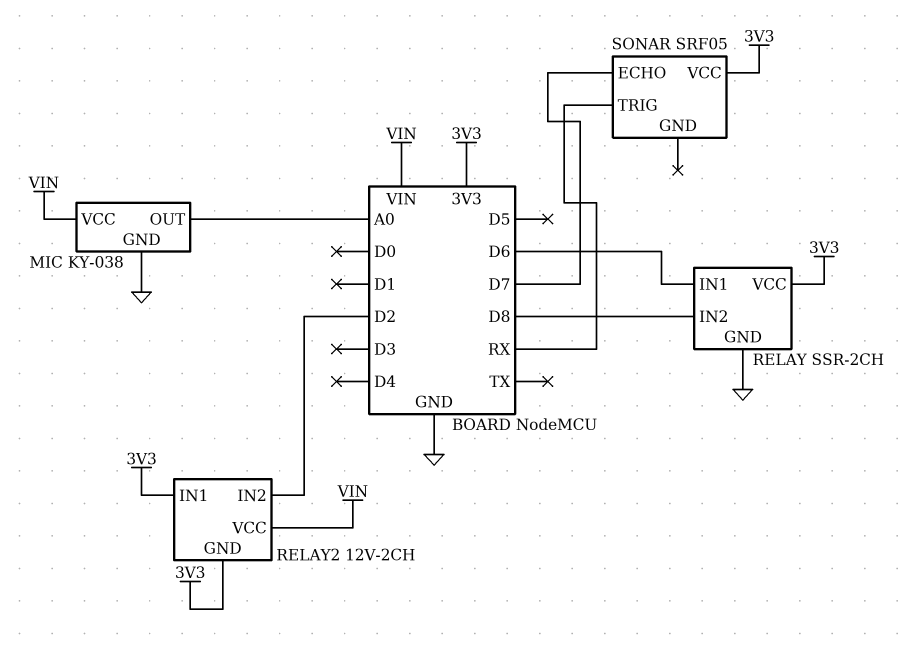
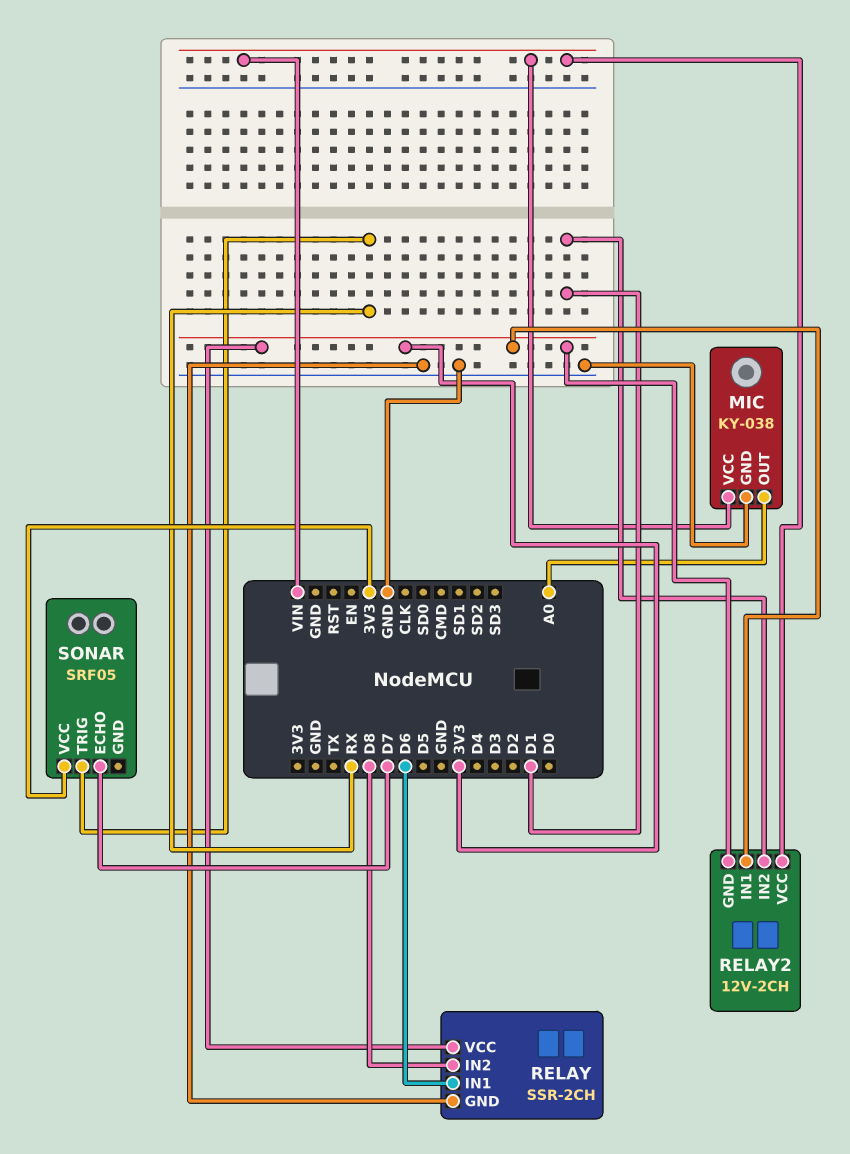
RELAY2 pin IN2: D2 -> D1

